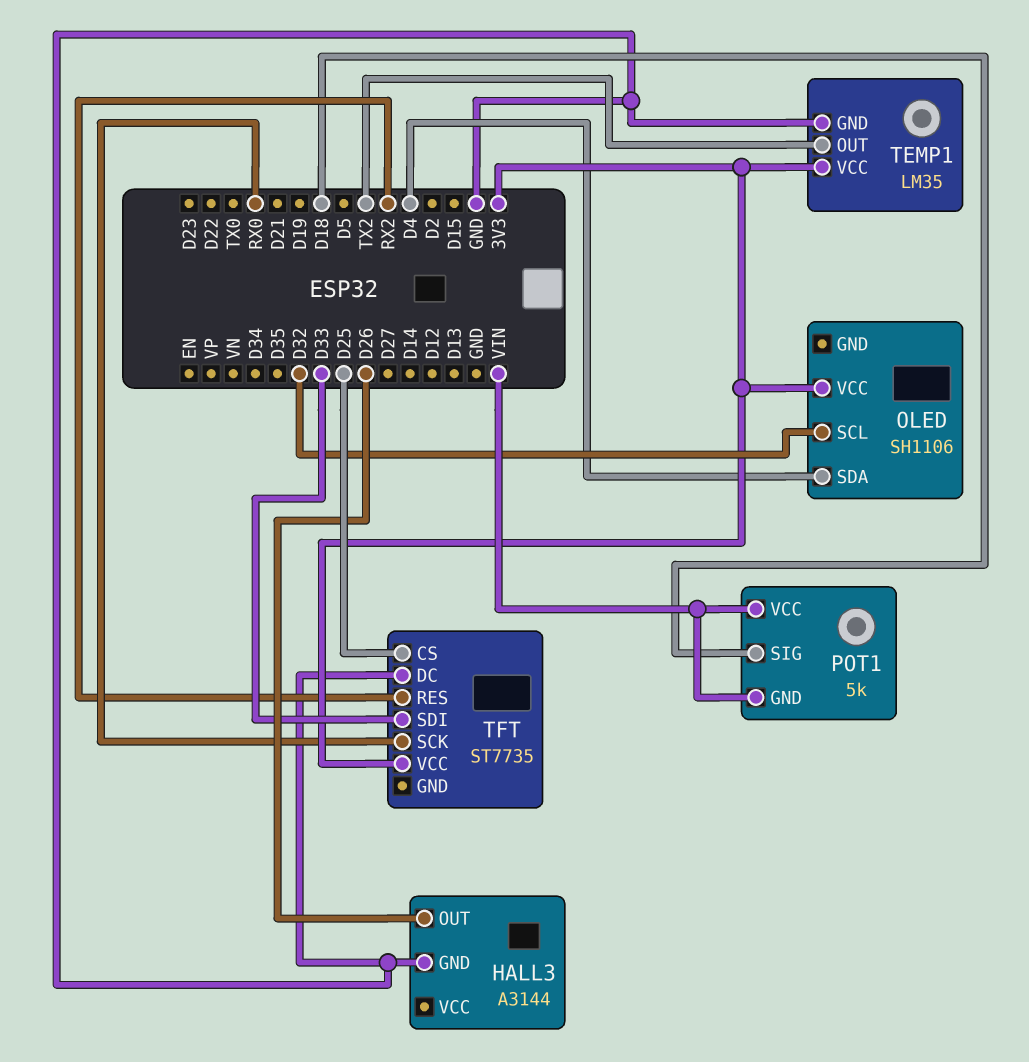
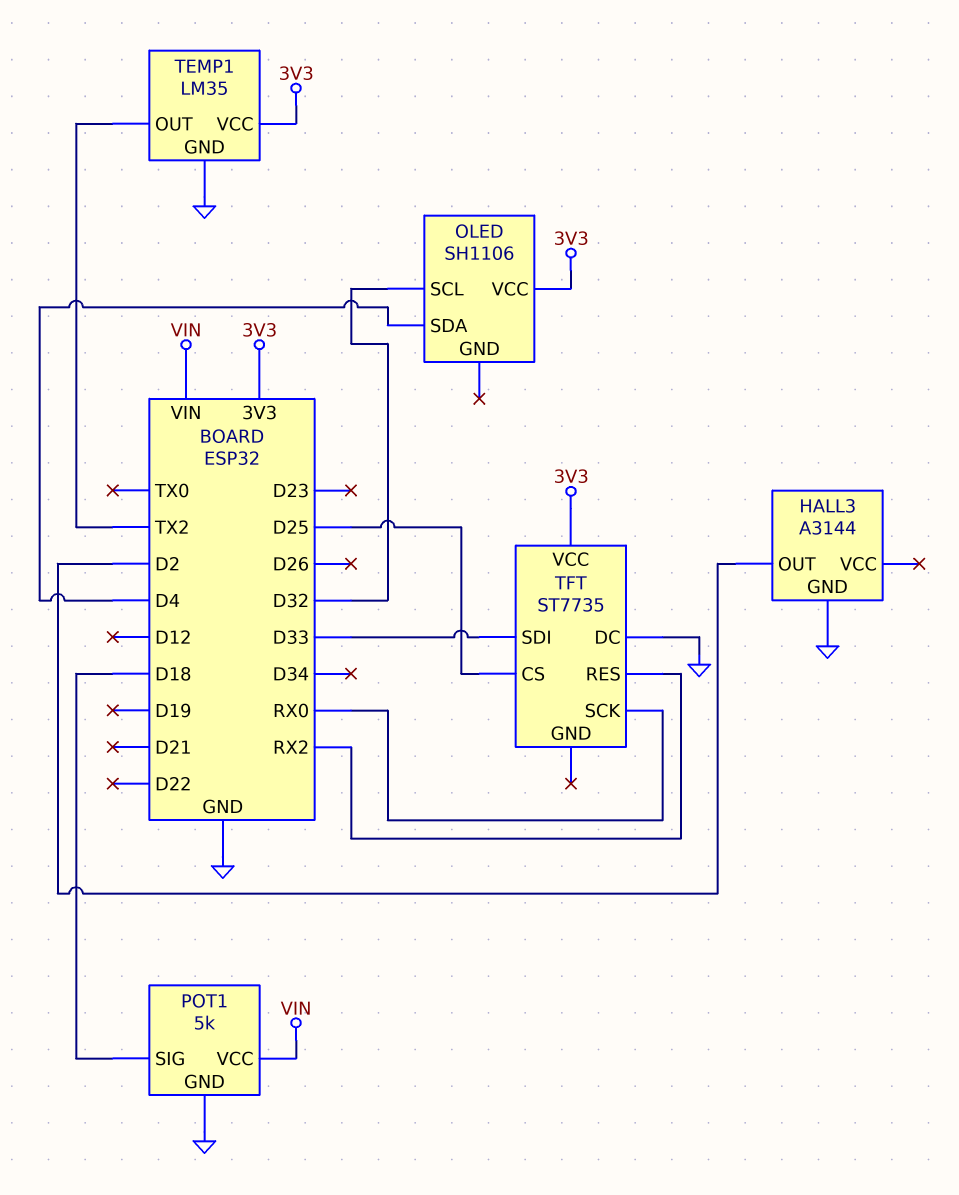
HALL3 pin OUT: D26 -> D2
POT1 pin GND: VIN -> GND

